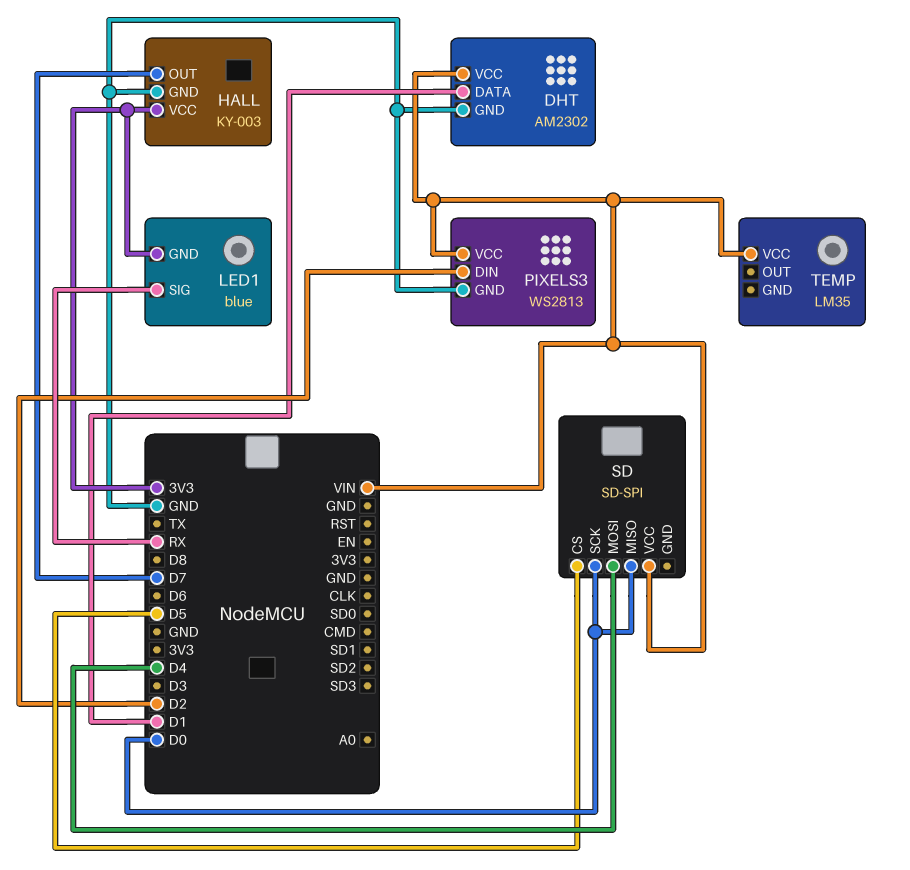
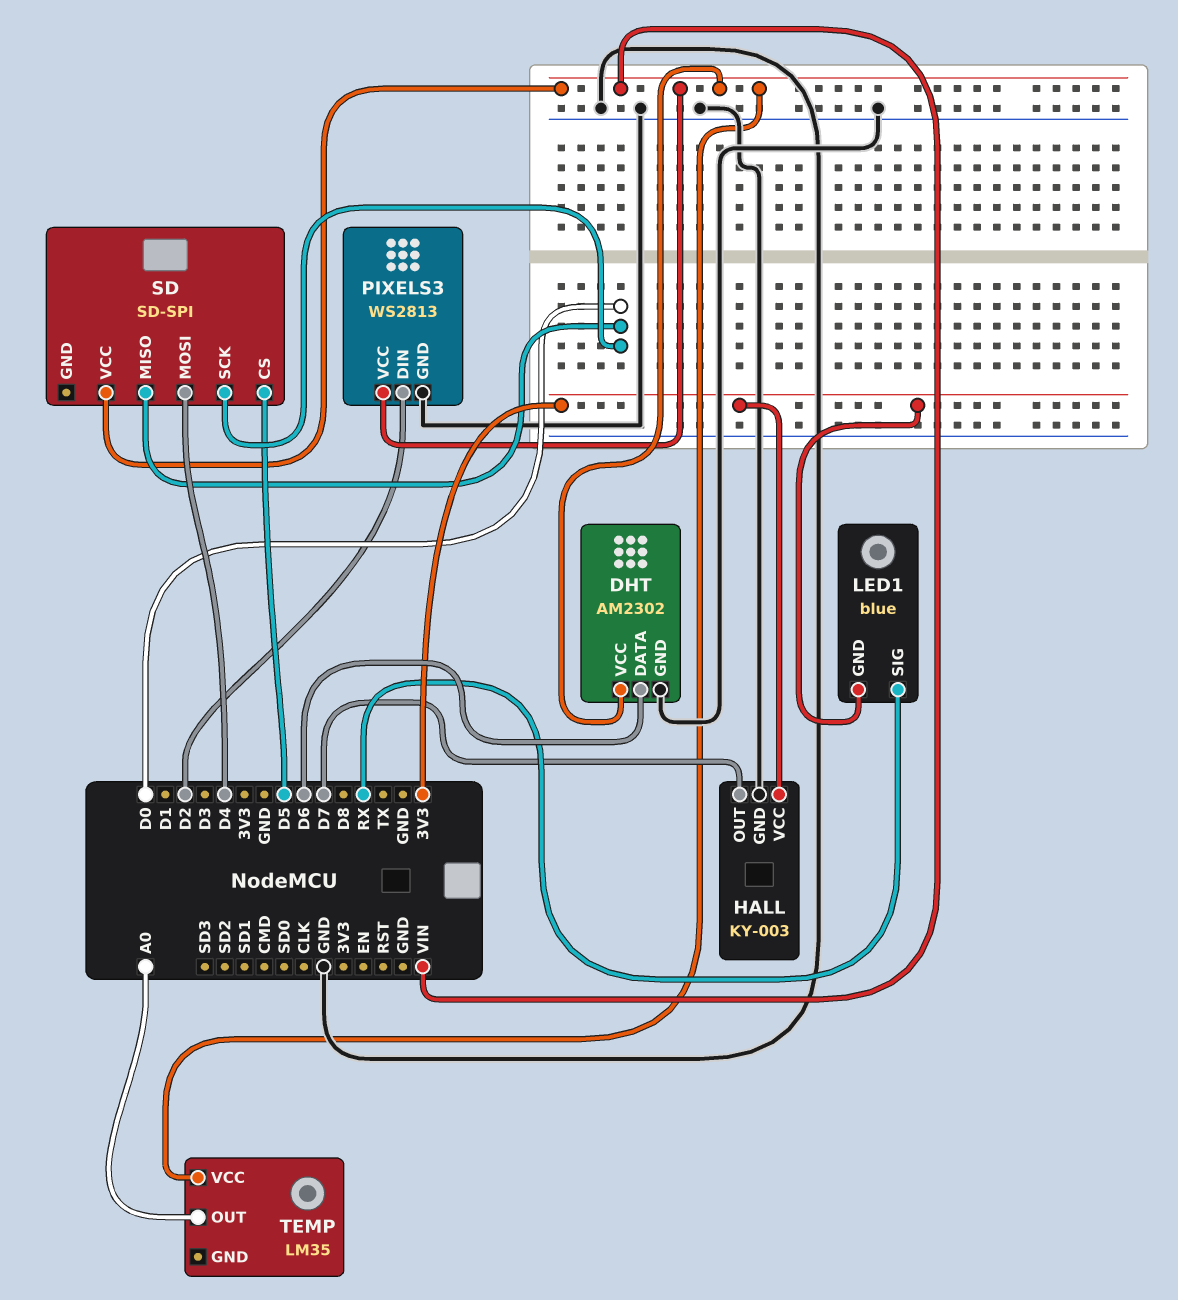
DHT pin DATA: D1 -> D6
TEMP pin OUT: none -> A0

